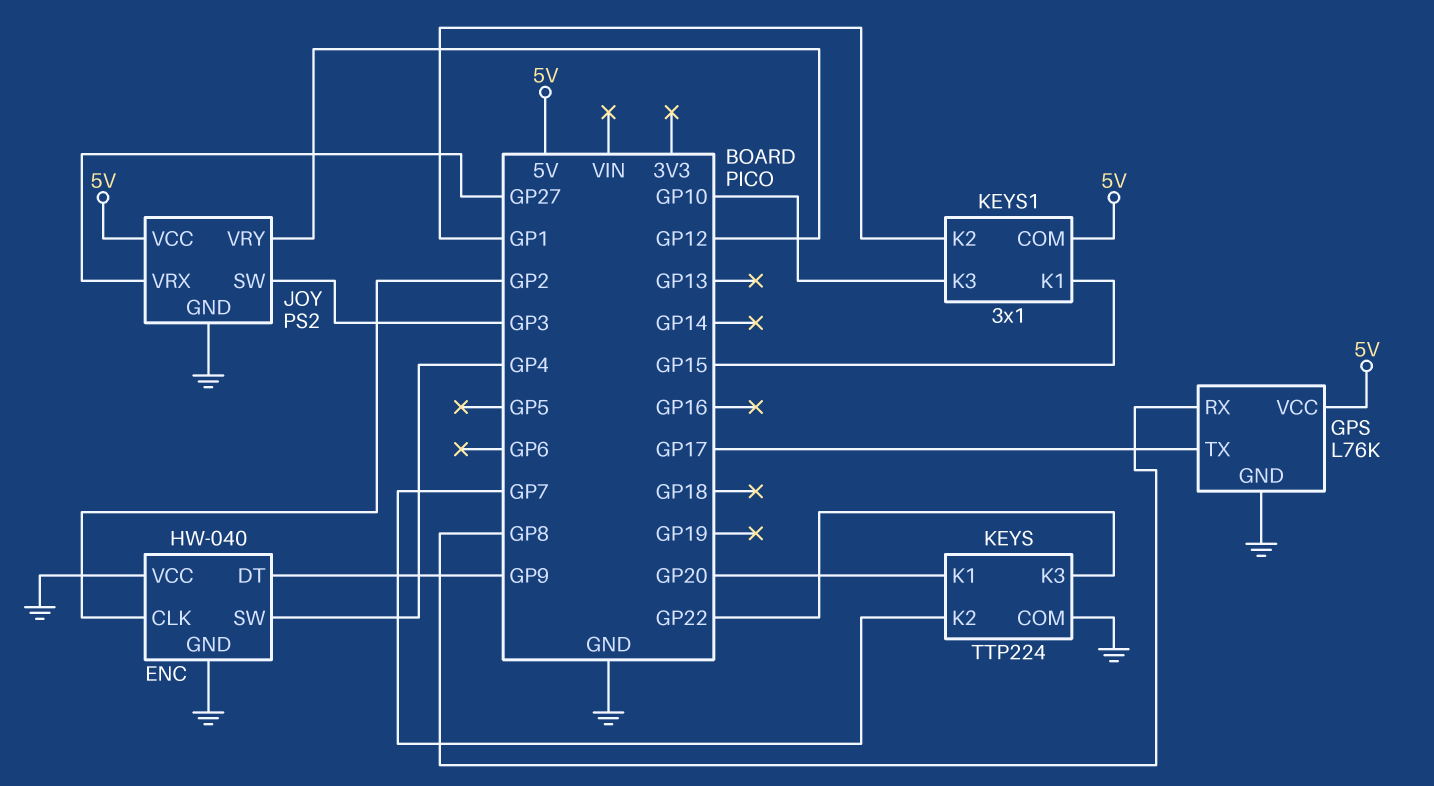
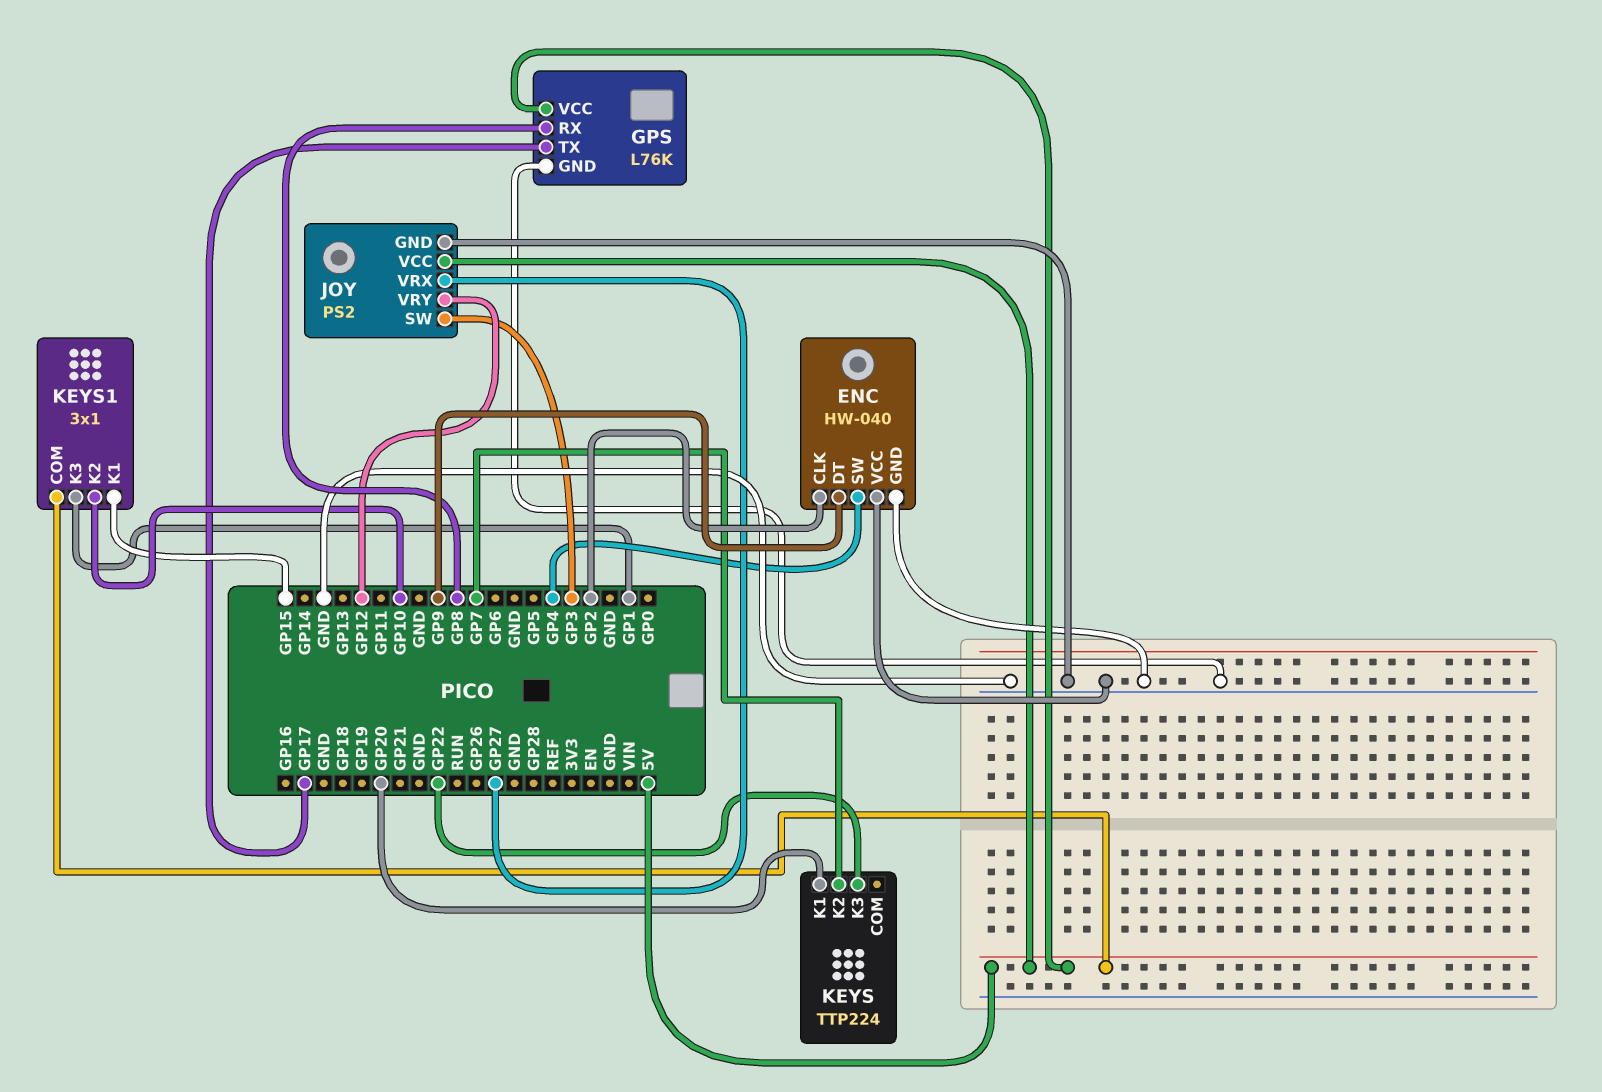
KEYS pin COM: GND -> none
KEYS1 pin K2: GP1 -> GP10
KEYS1 pin K3: GP10 -> GP1

